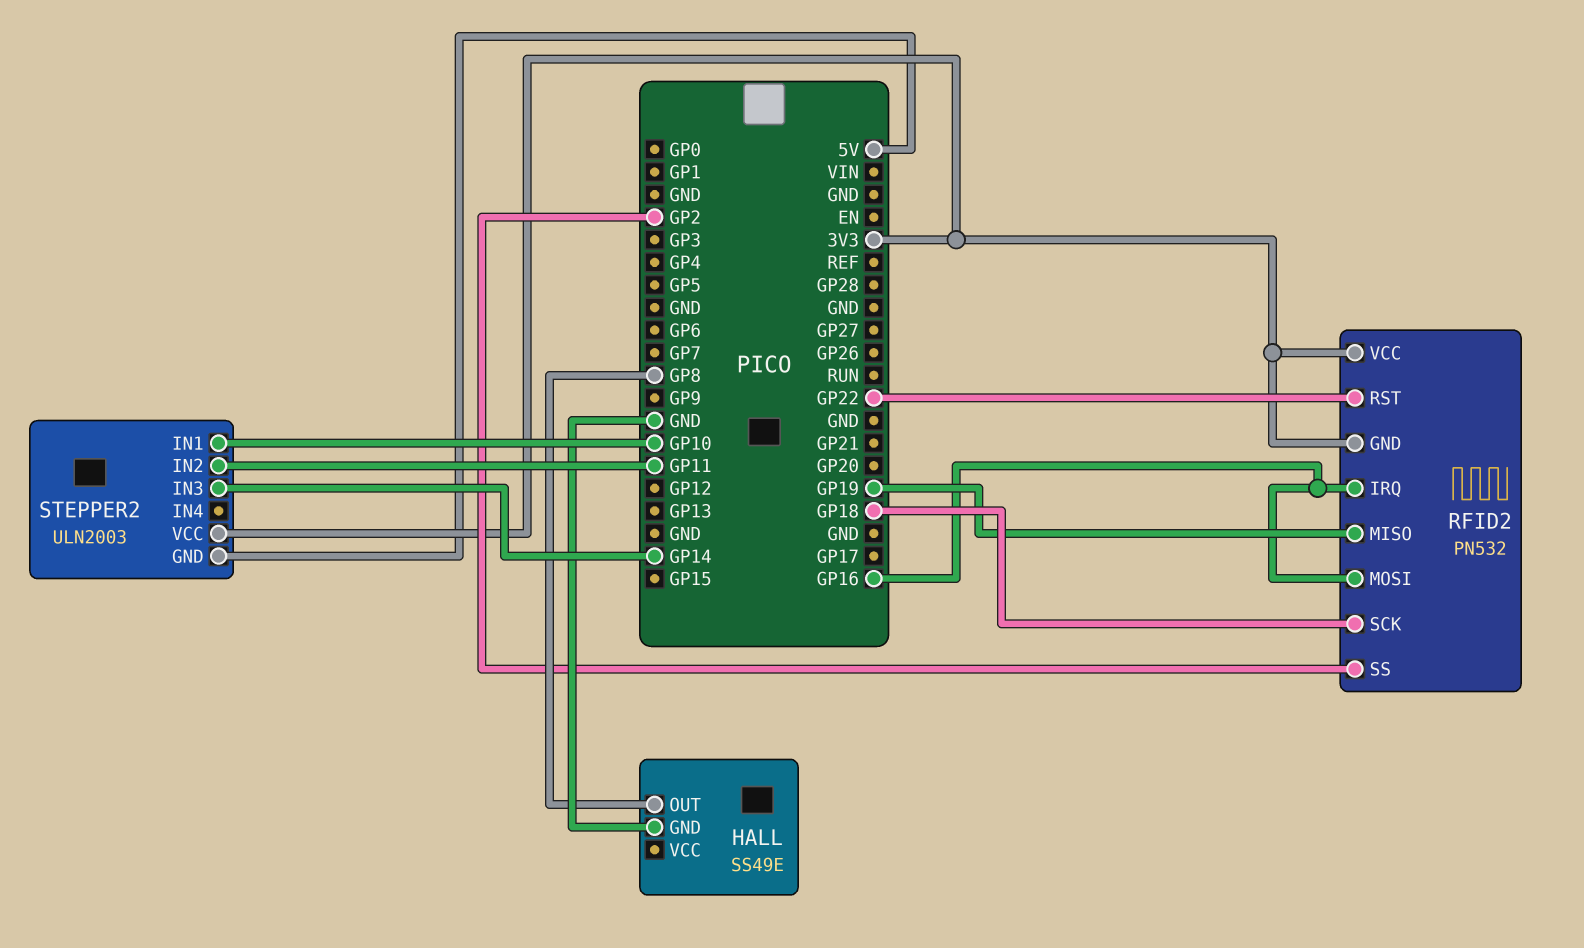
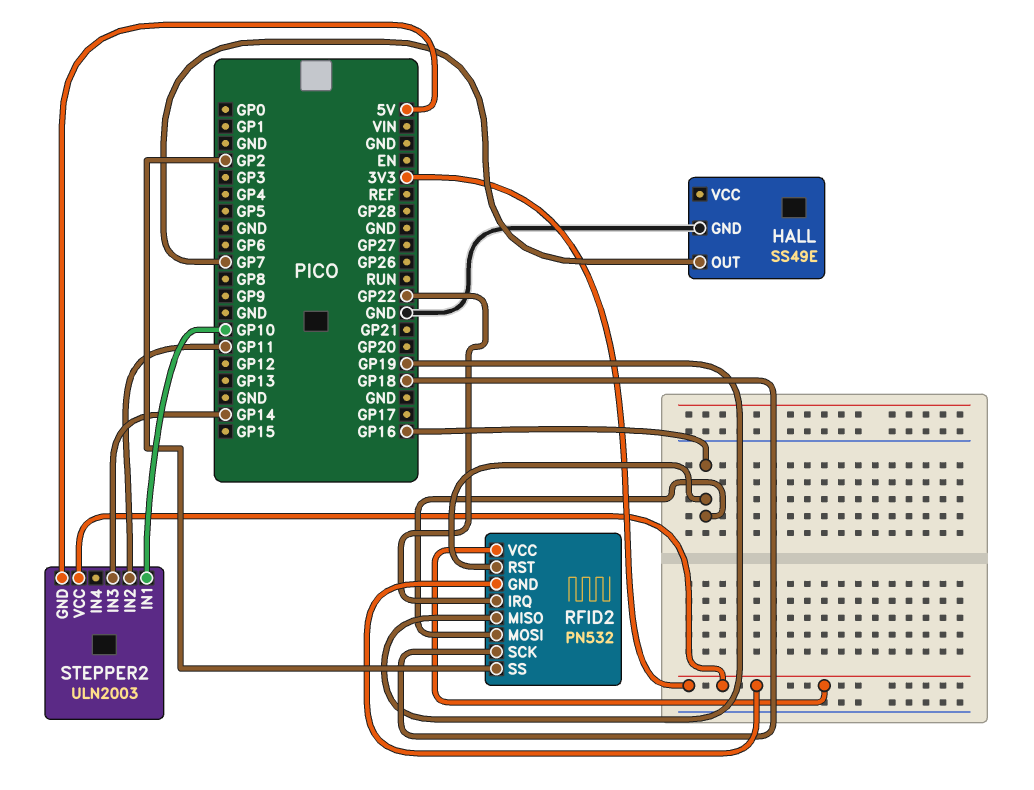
HALL pin OUT: GP8 -> GP7
RFID2 pin IRQ: GP16 -> GP22
RFID2 pin RST: GP22 -> GP16

